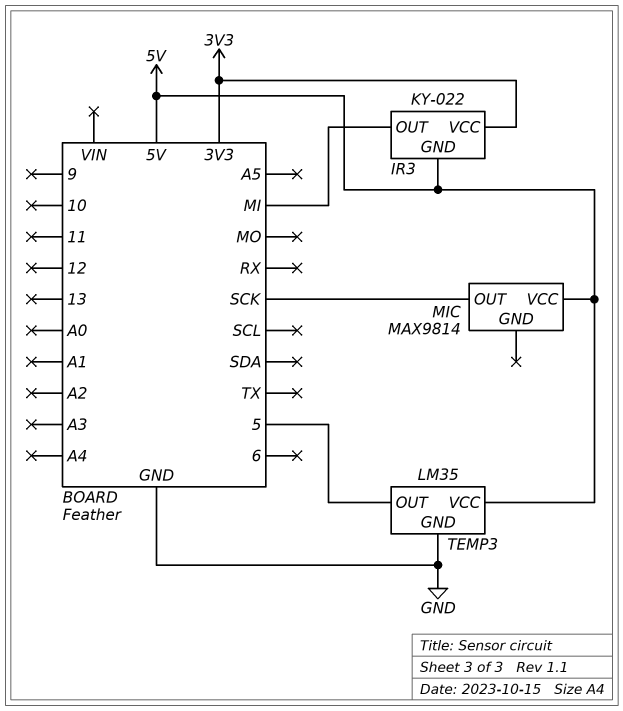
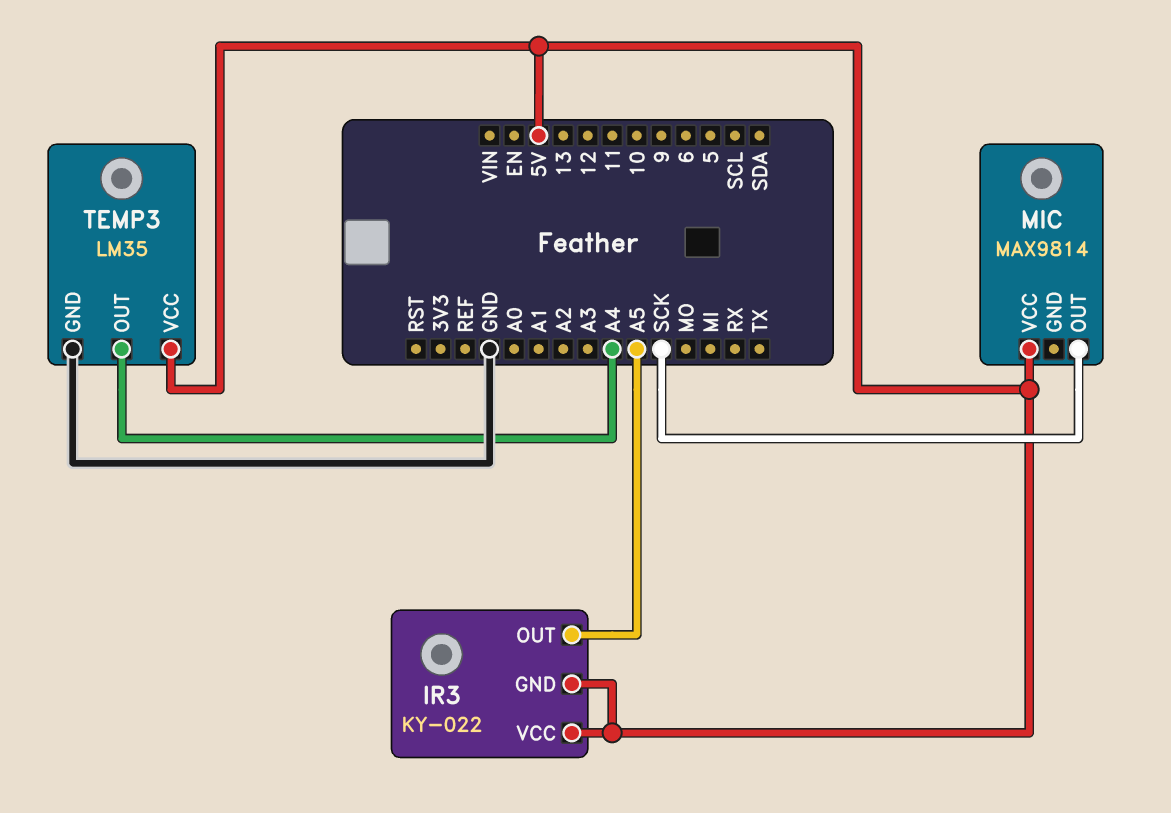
IR3 pin OUT: MI -> A5
IR3 pin VCC: 3V3 -> 5V
TEMP3 pin OUT: 5 -> A4

